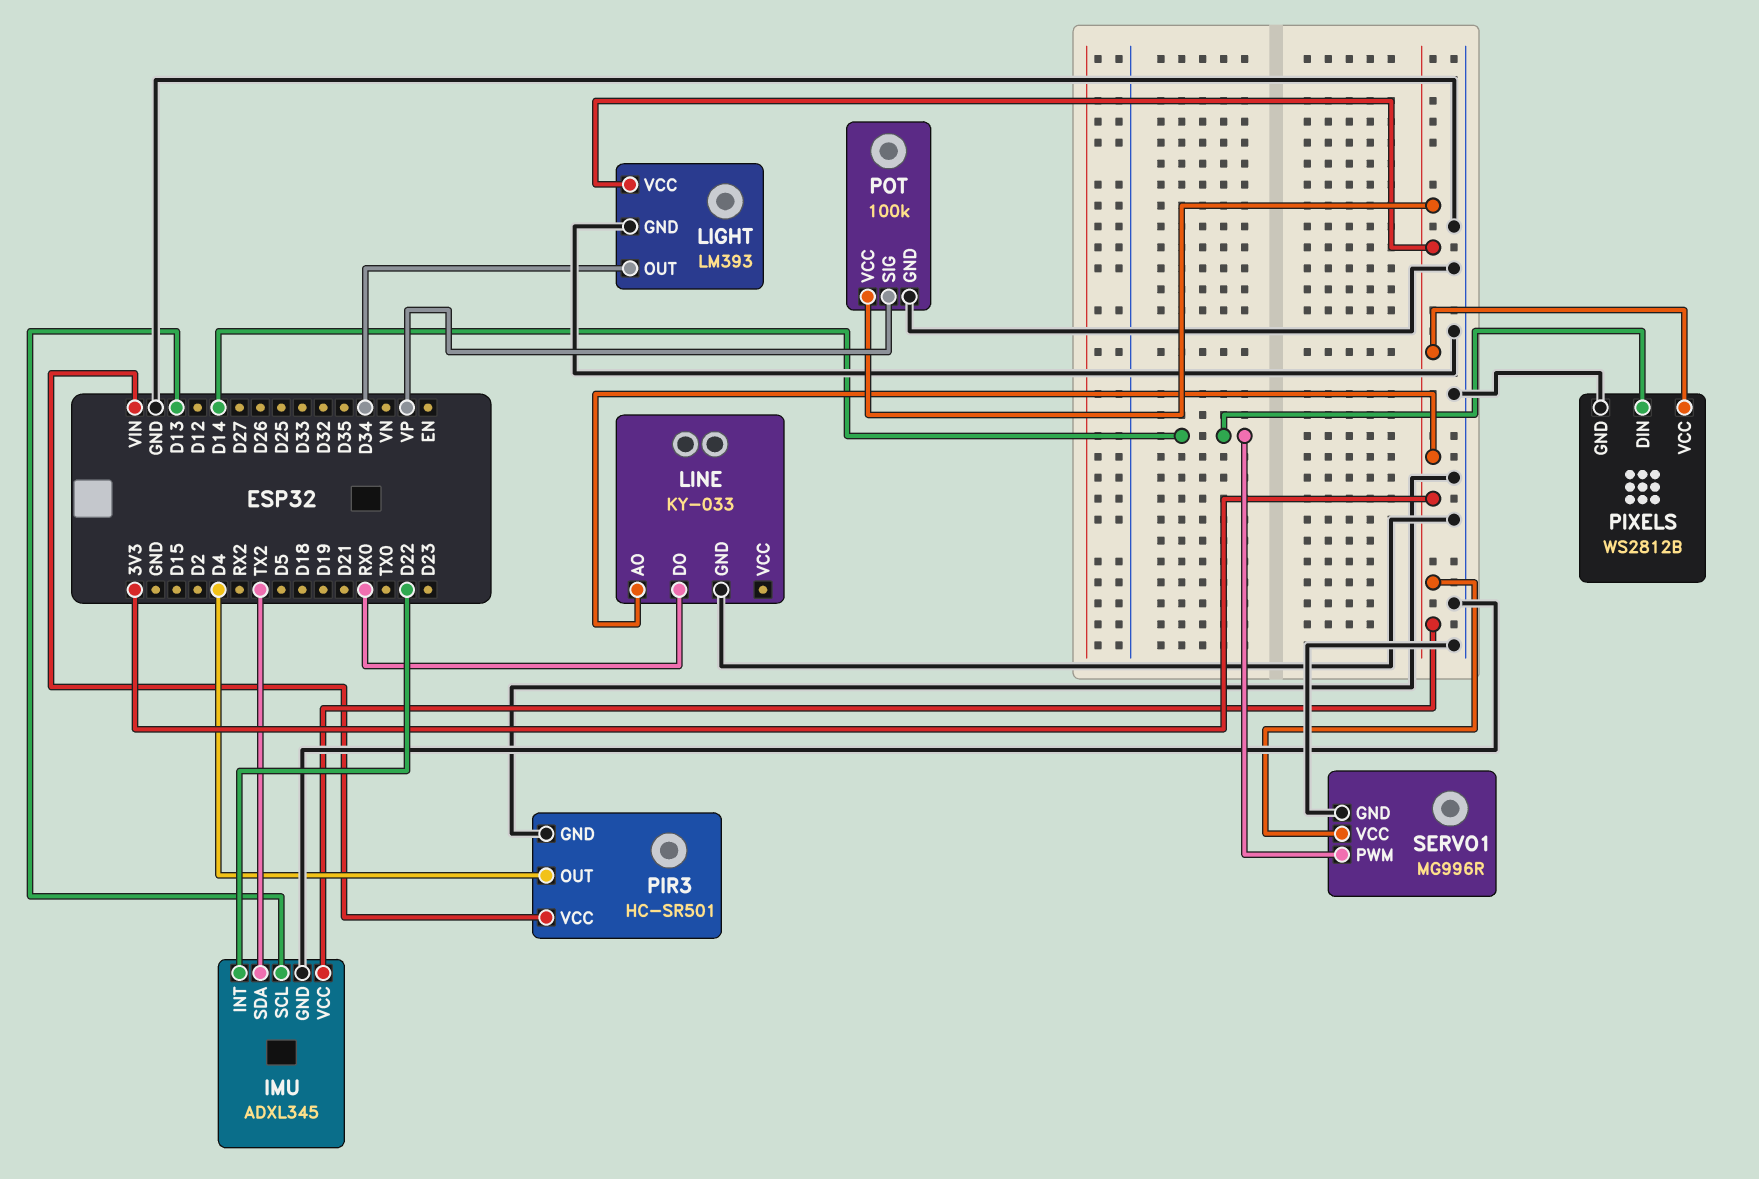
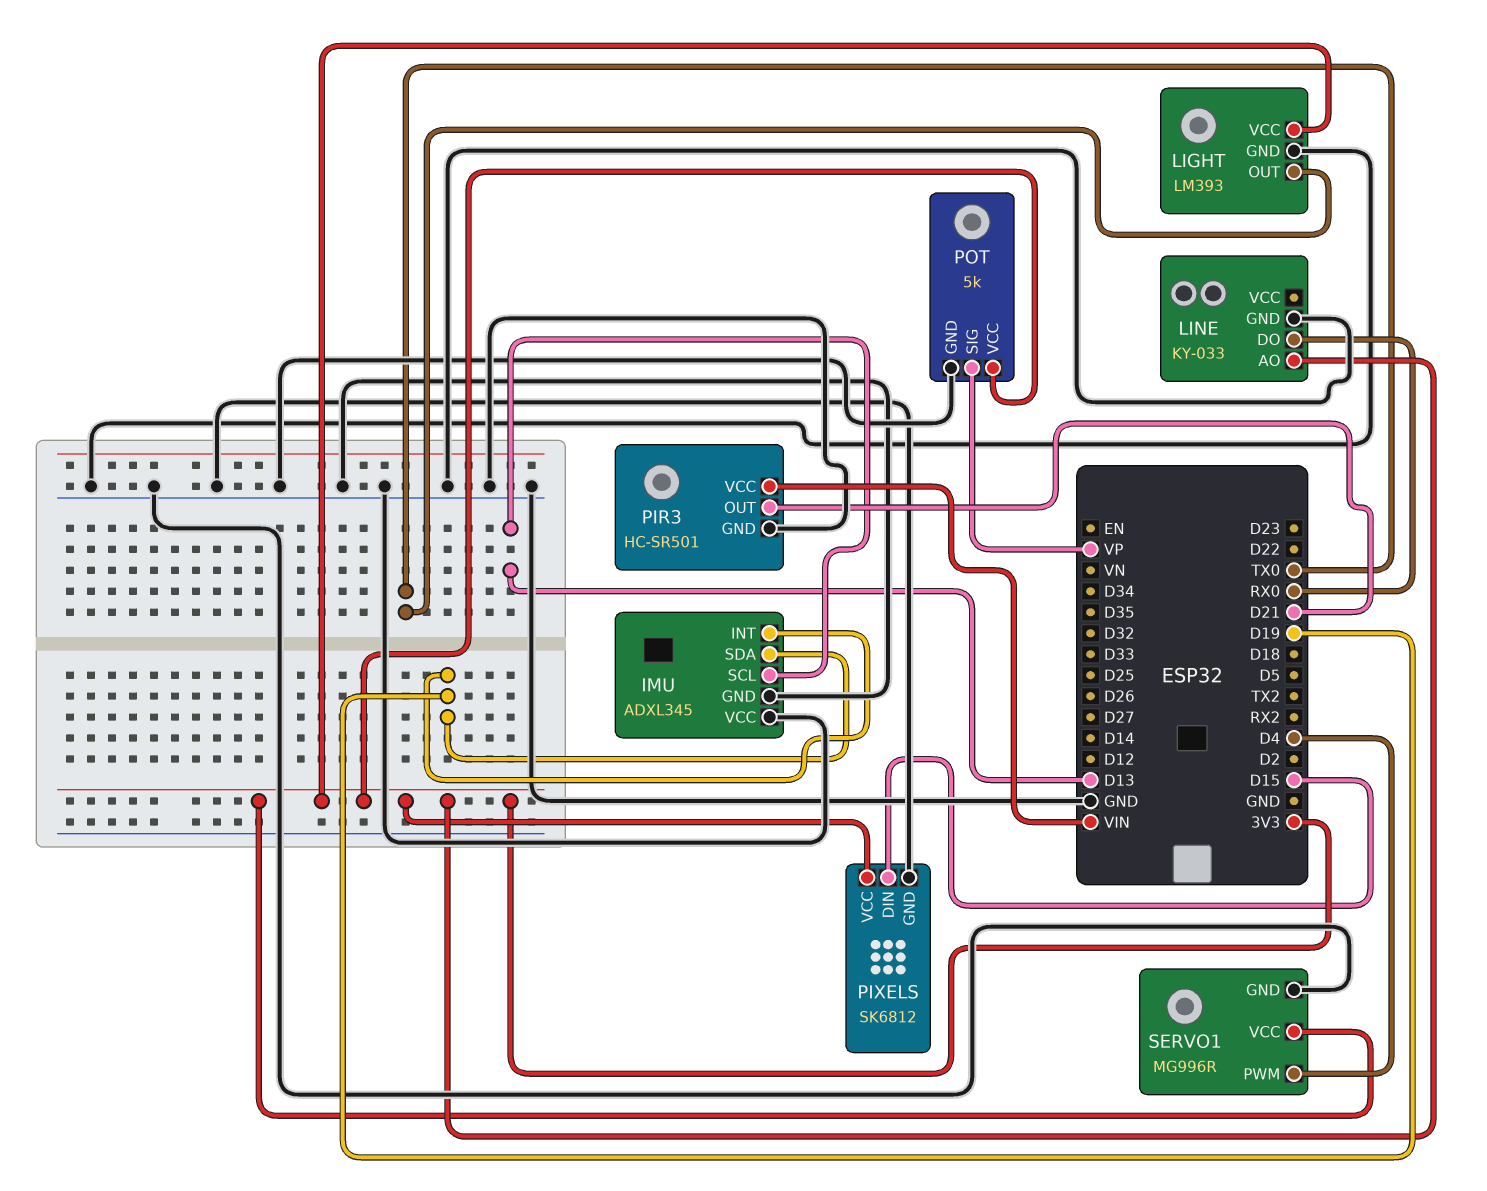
IMU pin INT: D22 -> D19
IMU pin SDA: TX2 -> D19
IMU pin VCC: 3V3 -> GND
LIGHT pin OUT: D34 -> TX0
PIR3 pin OUT: D4 -> D21
PIXELS: WS2812B -> SK6812
PIXELS pin DIN: D14 -> D15
POT: 100k -> 5k
SERVO1 pin PWM: D14 -> D4

